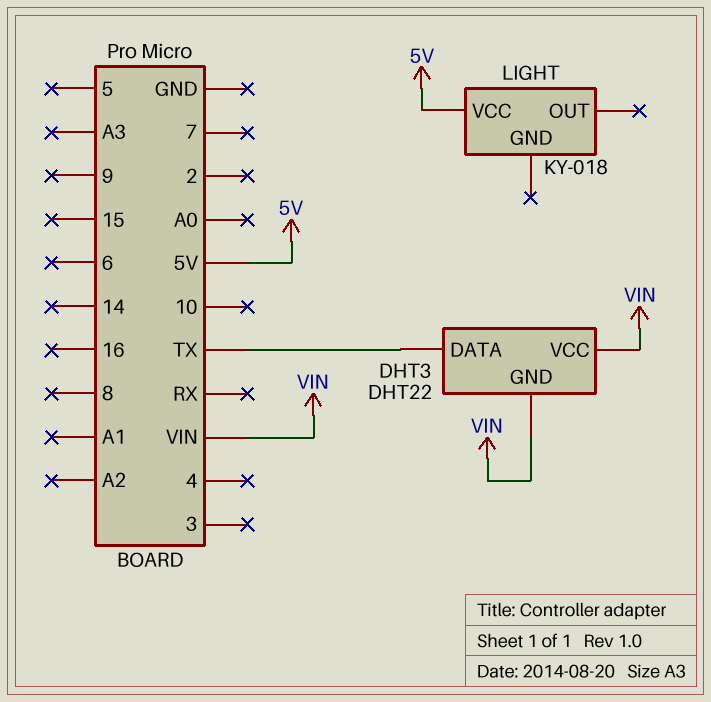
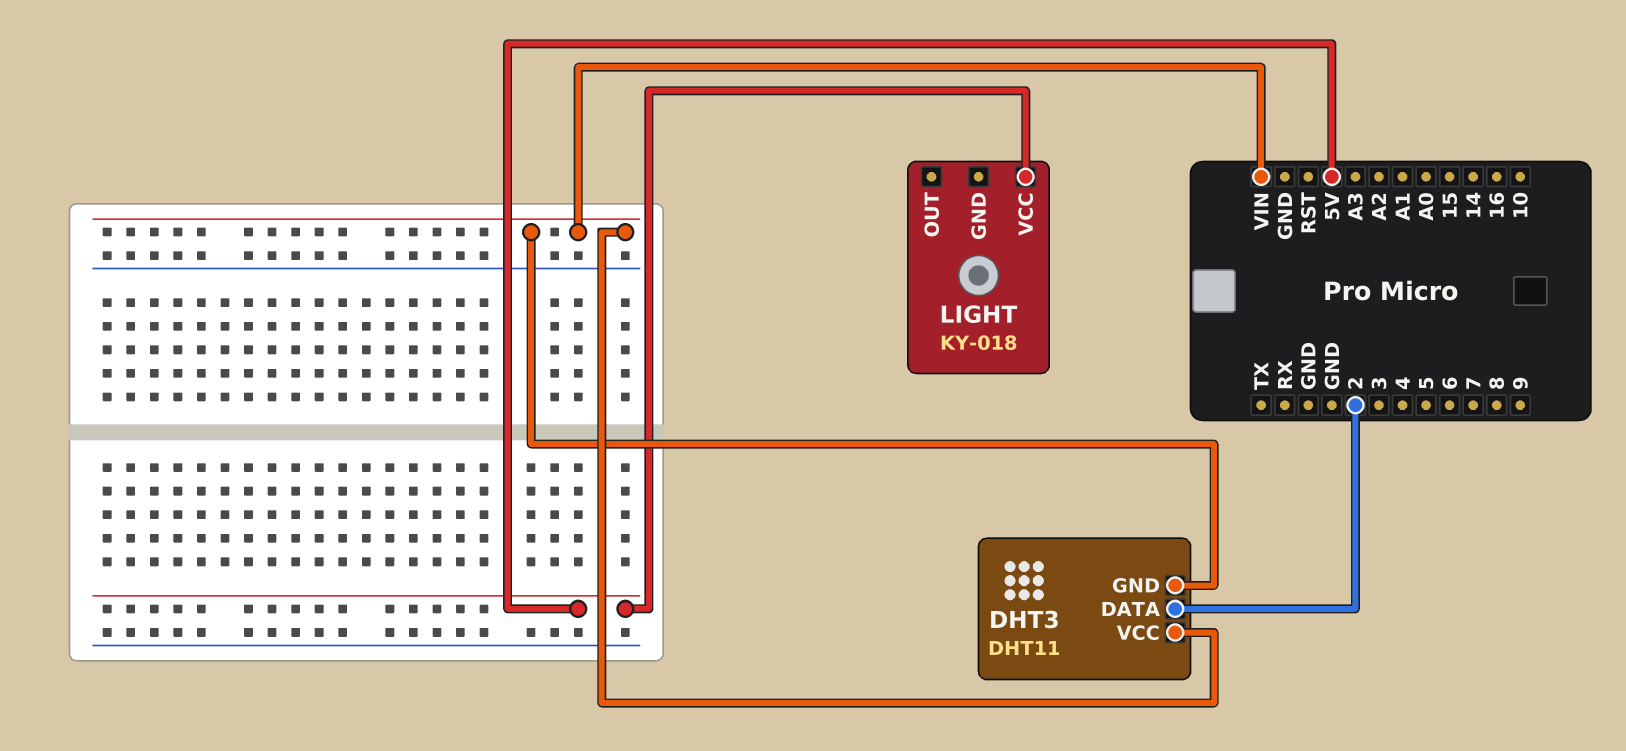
DHT3: DHT22 -> DHT11
DHT3 pin DATA: TX -> 2

